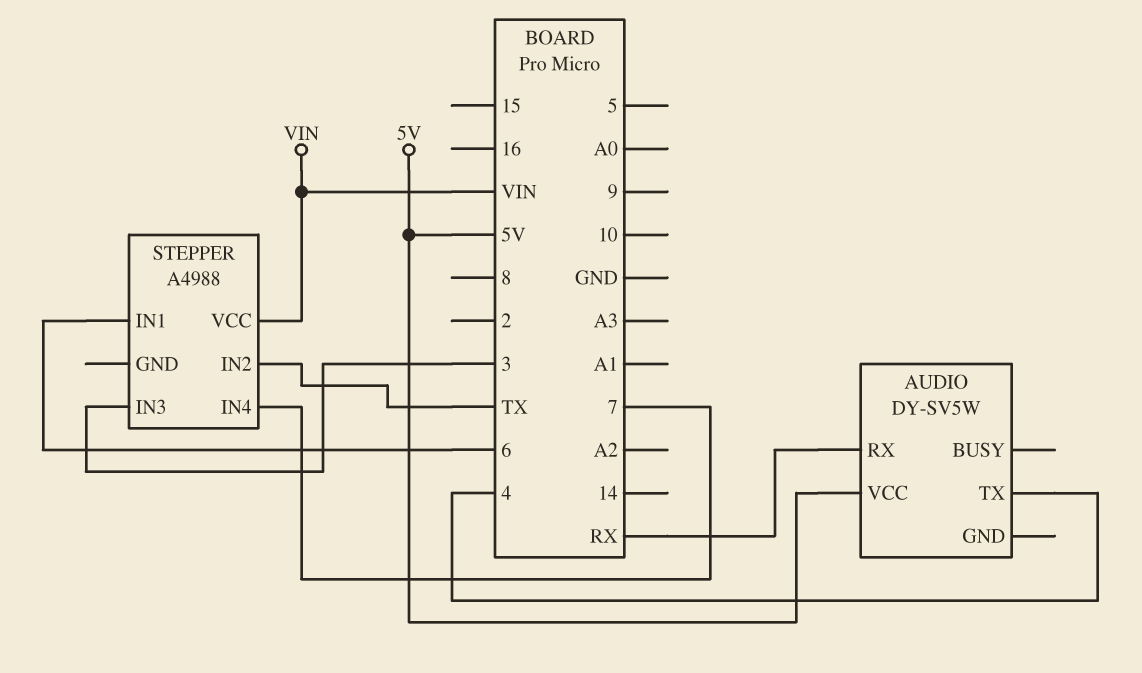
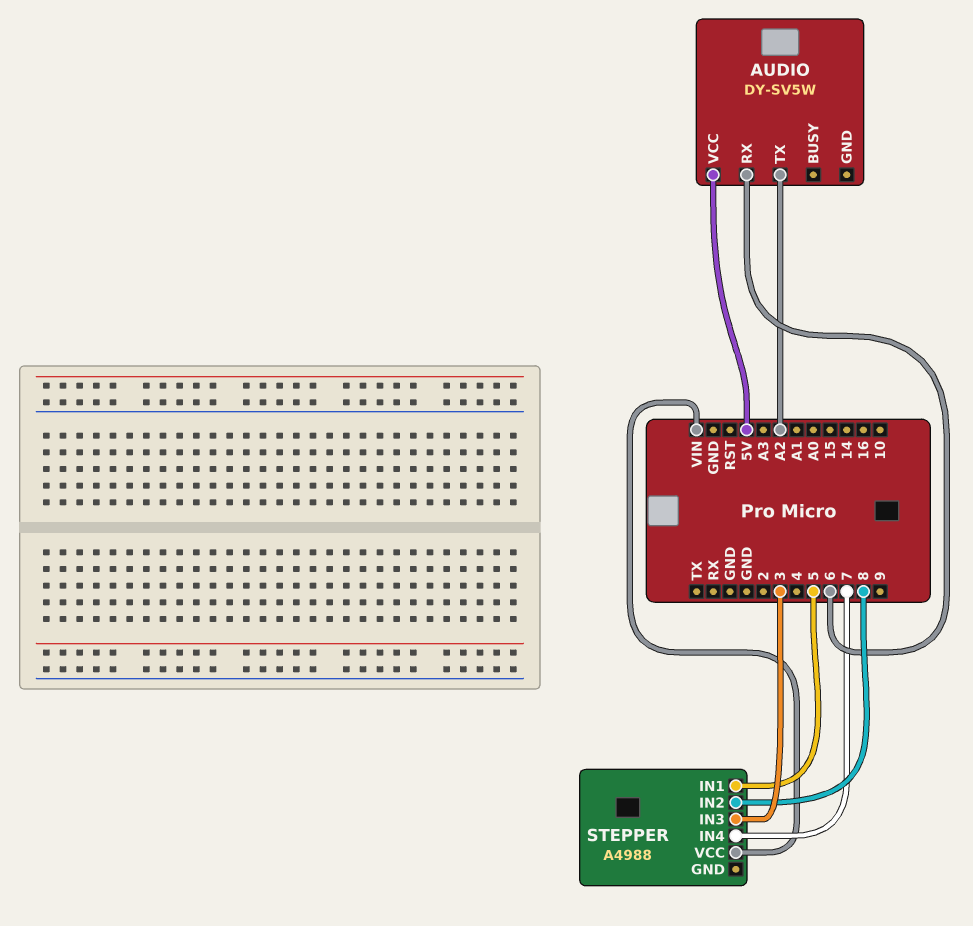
AUDIO pin RX: RX -> 6
AUDIO pin TX: 4 -> A2
STEPPER pin IN1: 6 -> 5
STEPPER pin IN2: TX -> 8

